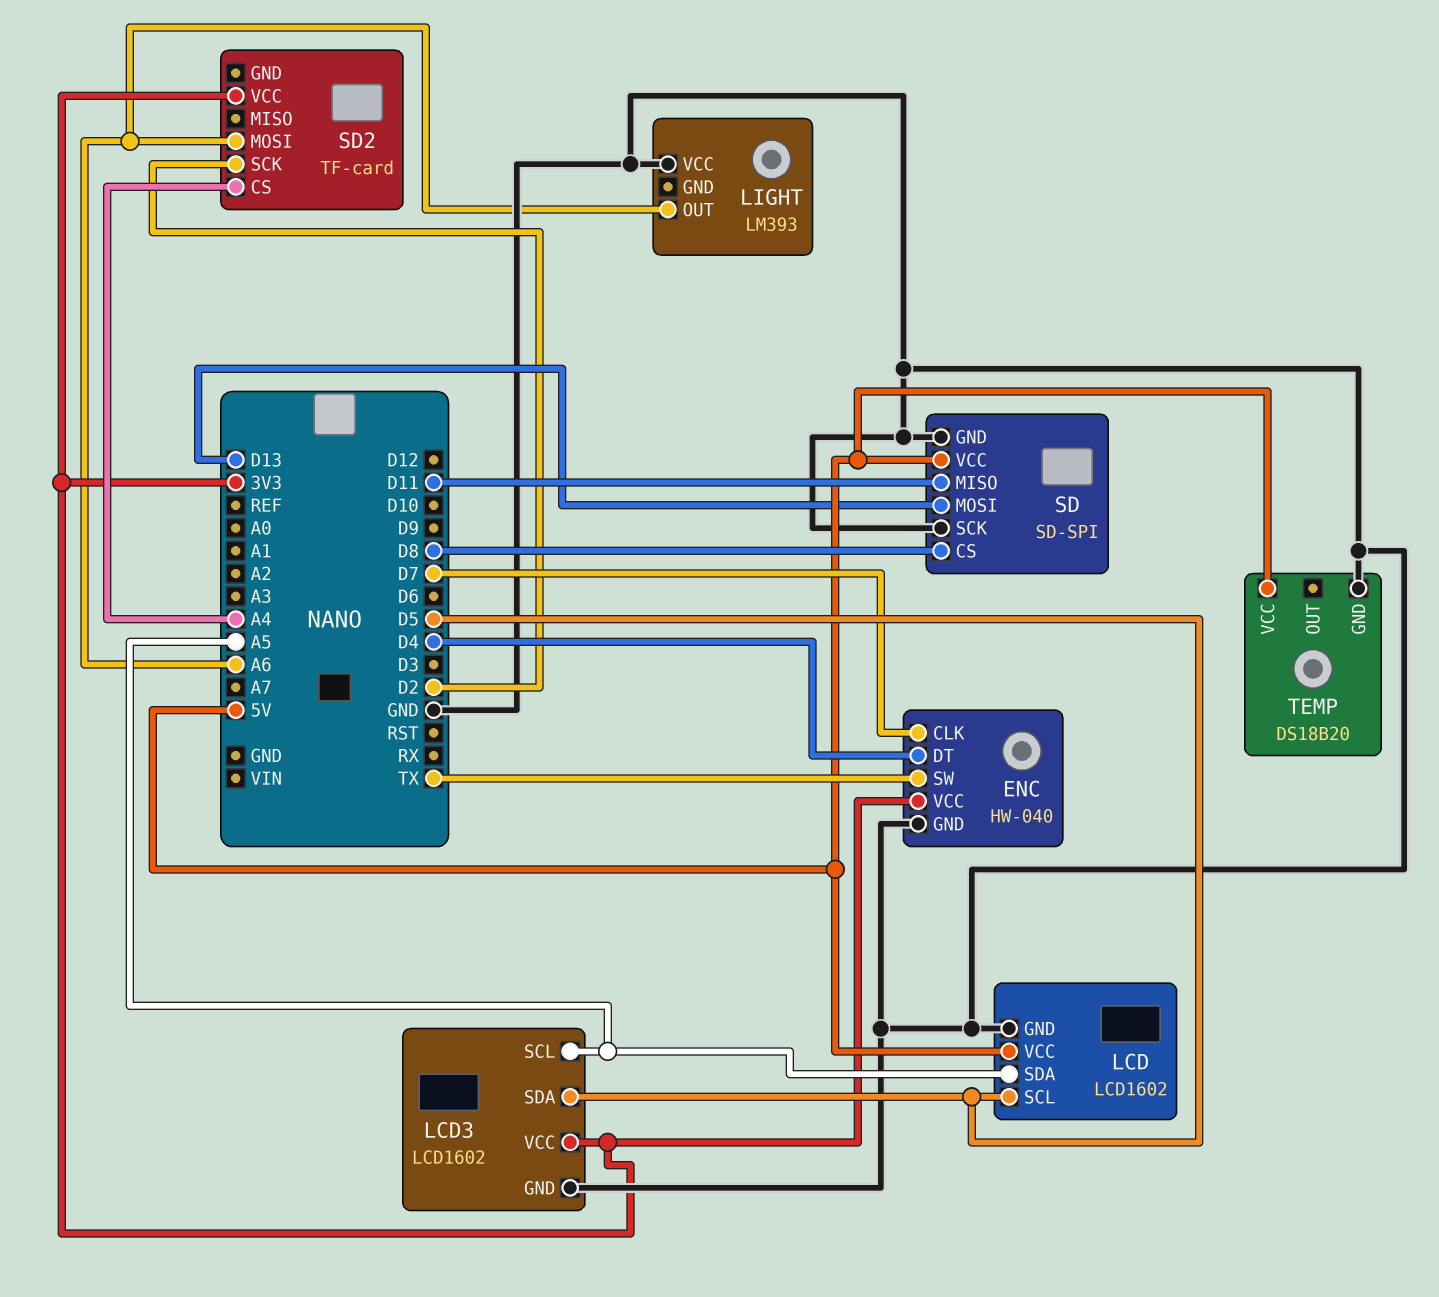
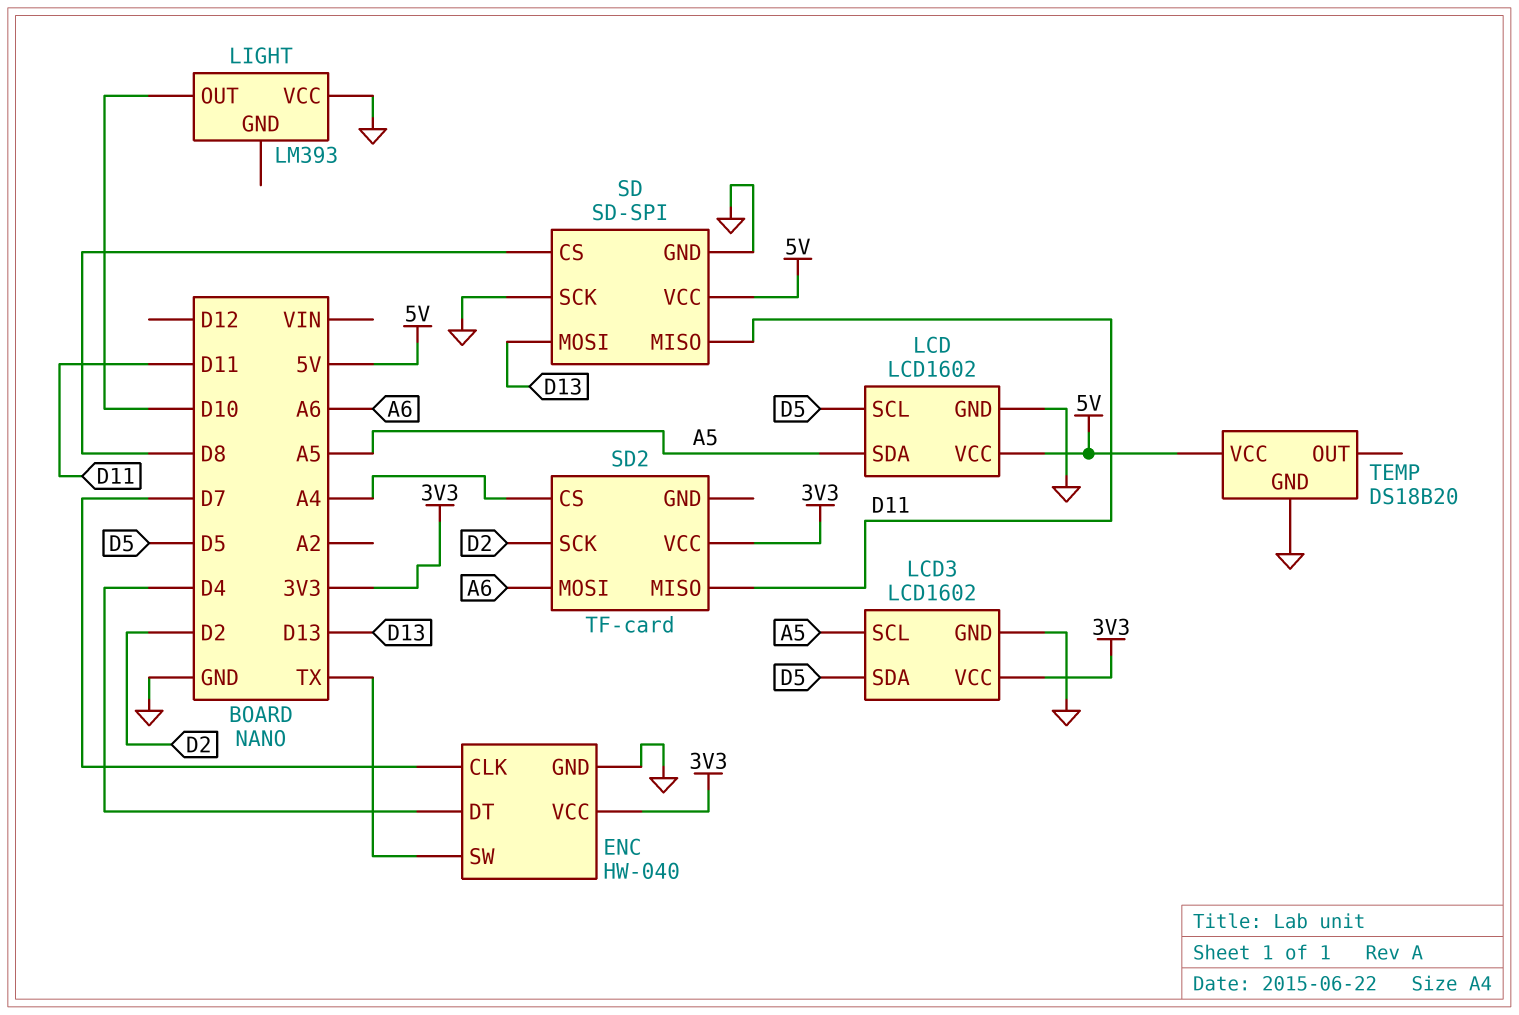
LIGHT pin OUT: A6 -> D10
SD2 pin MISO: none -> D11

